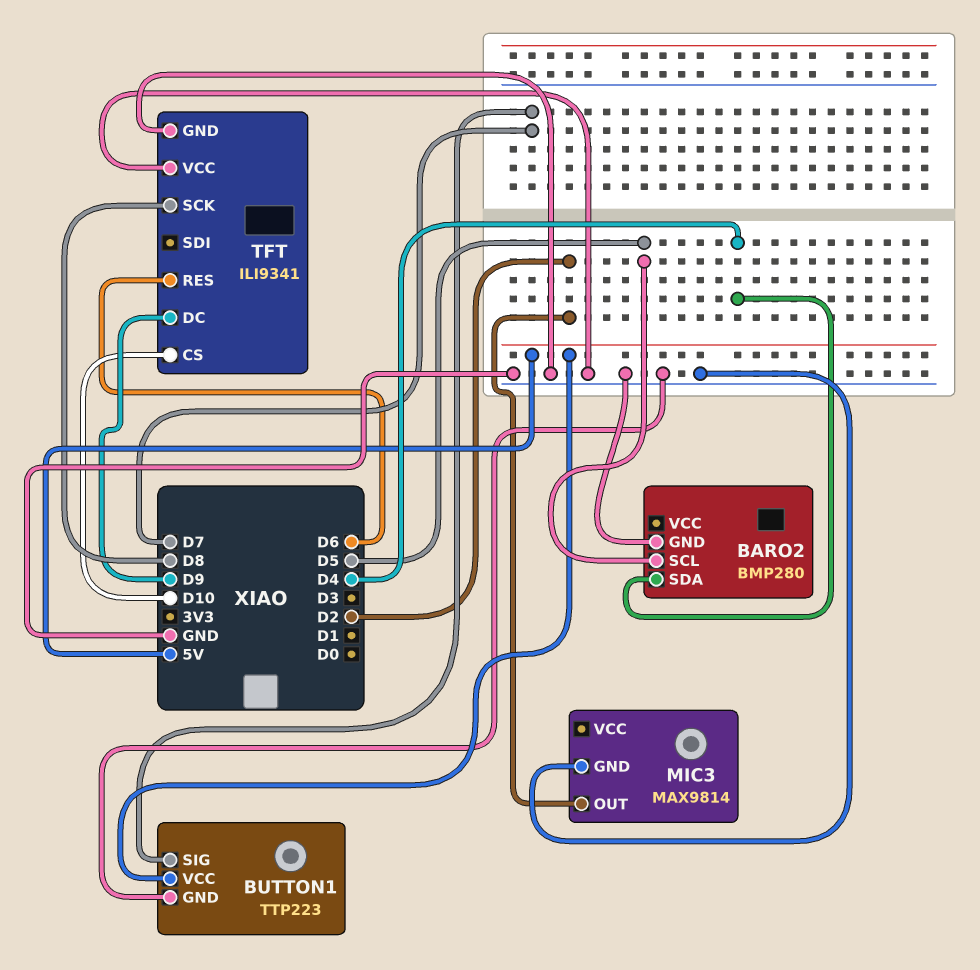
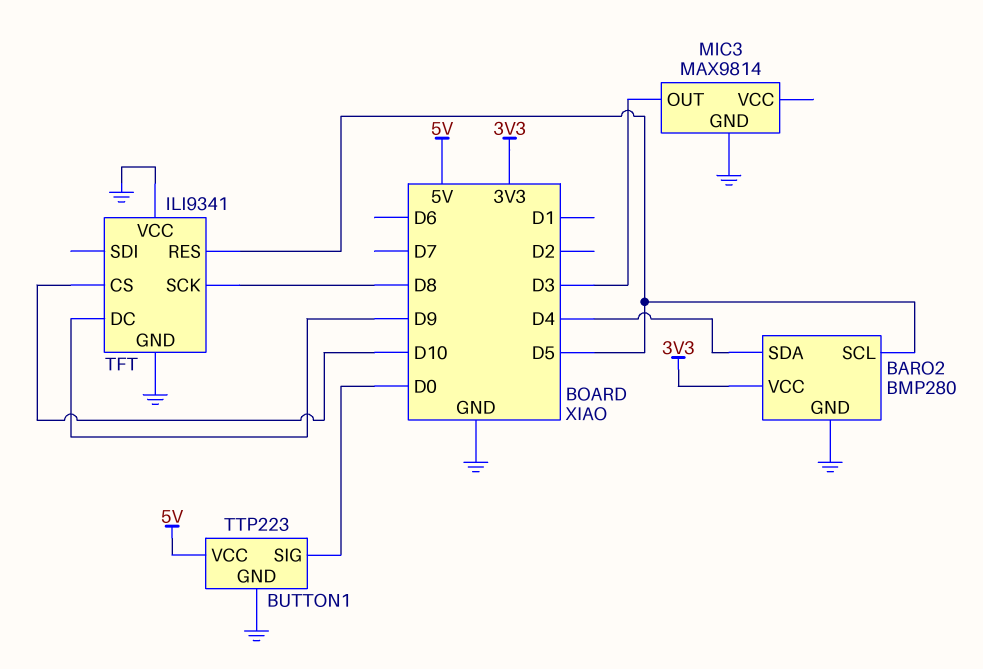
BARO2 pin VCC: none -> 3V3
BUTTON1 pin SIG: D7 -> D0
MIC3 pin OUT: D2 -> D3
TFT pin RES: D6 -> D5

